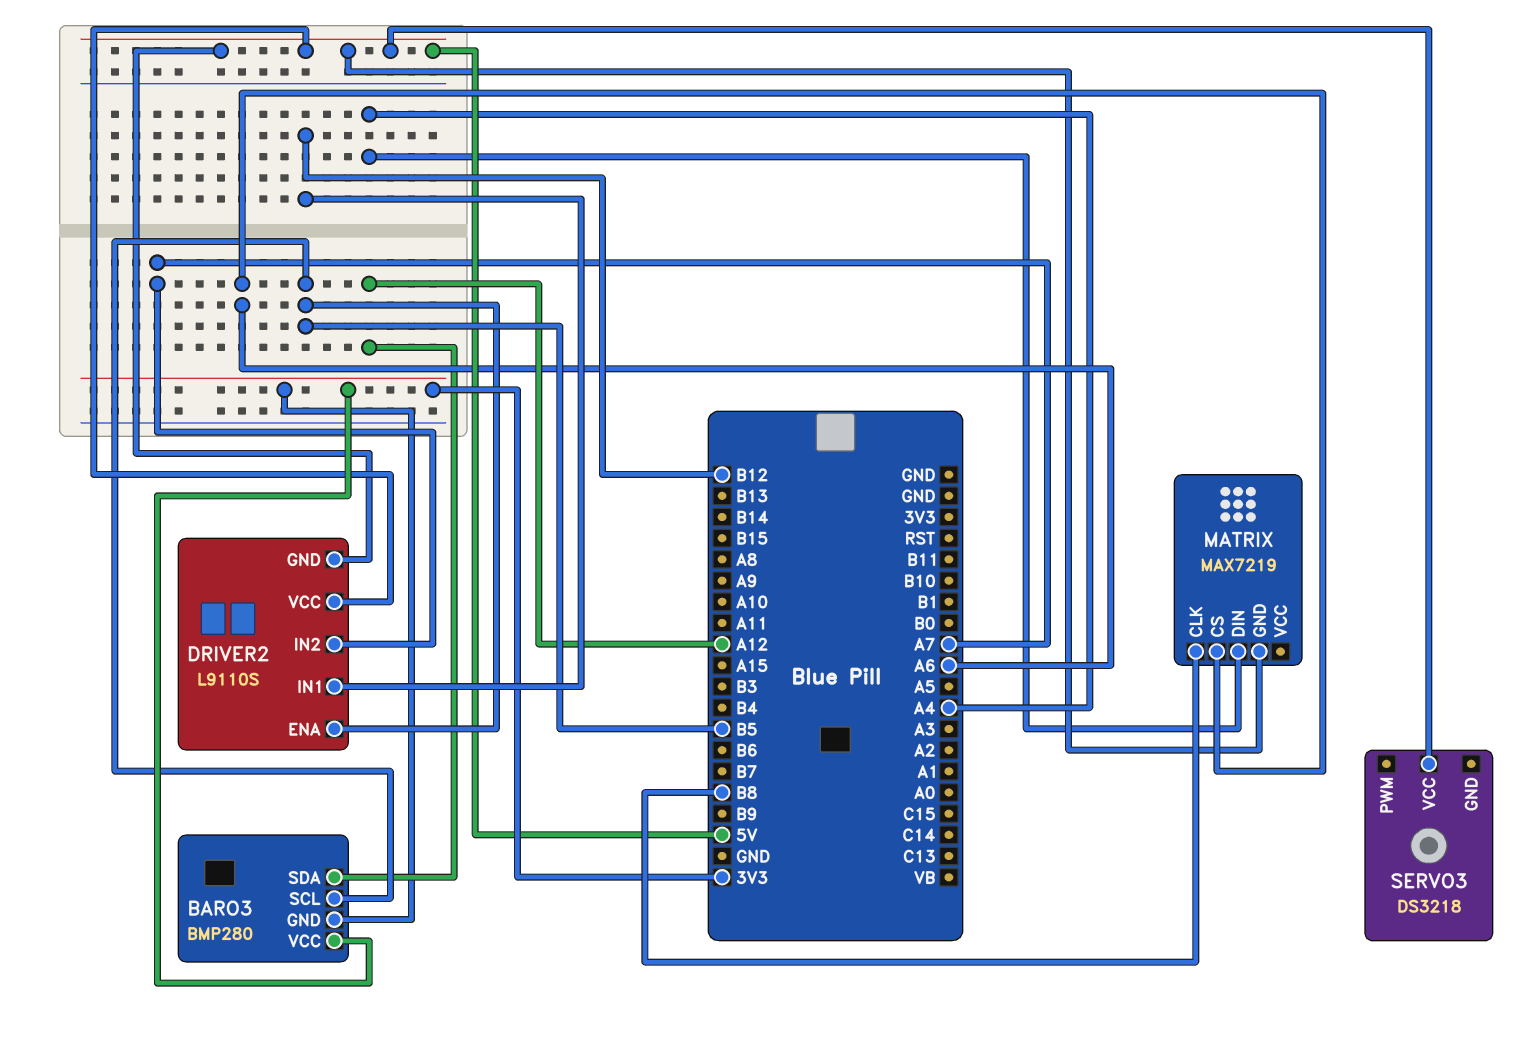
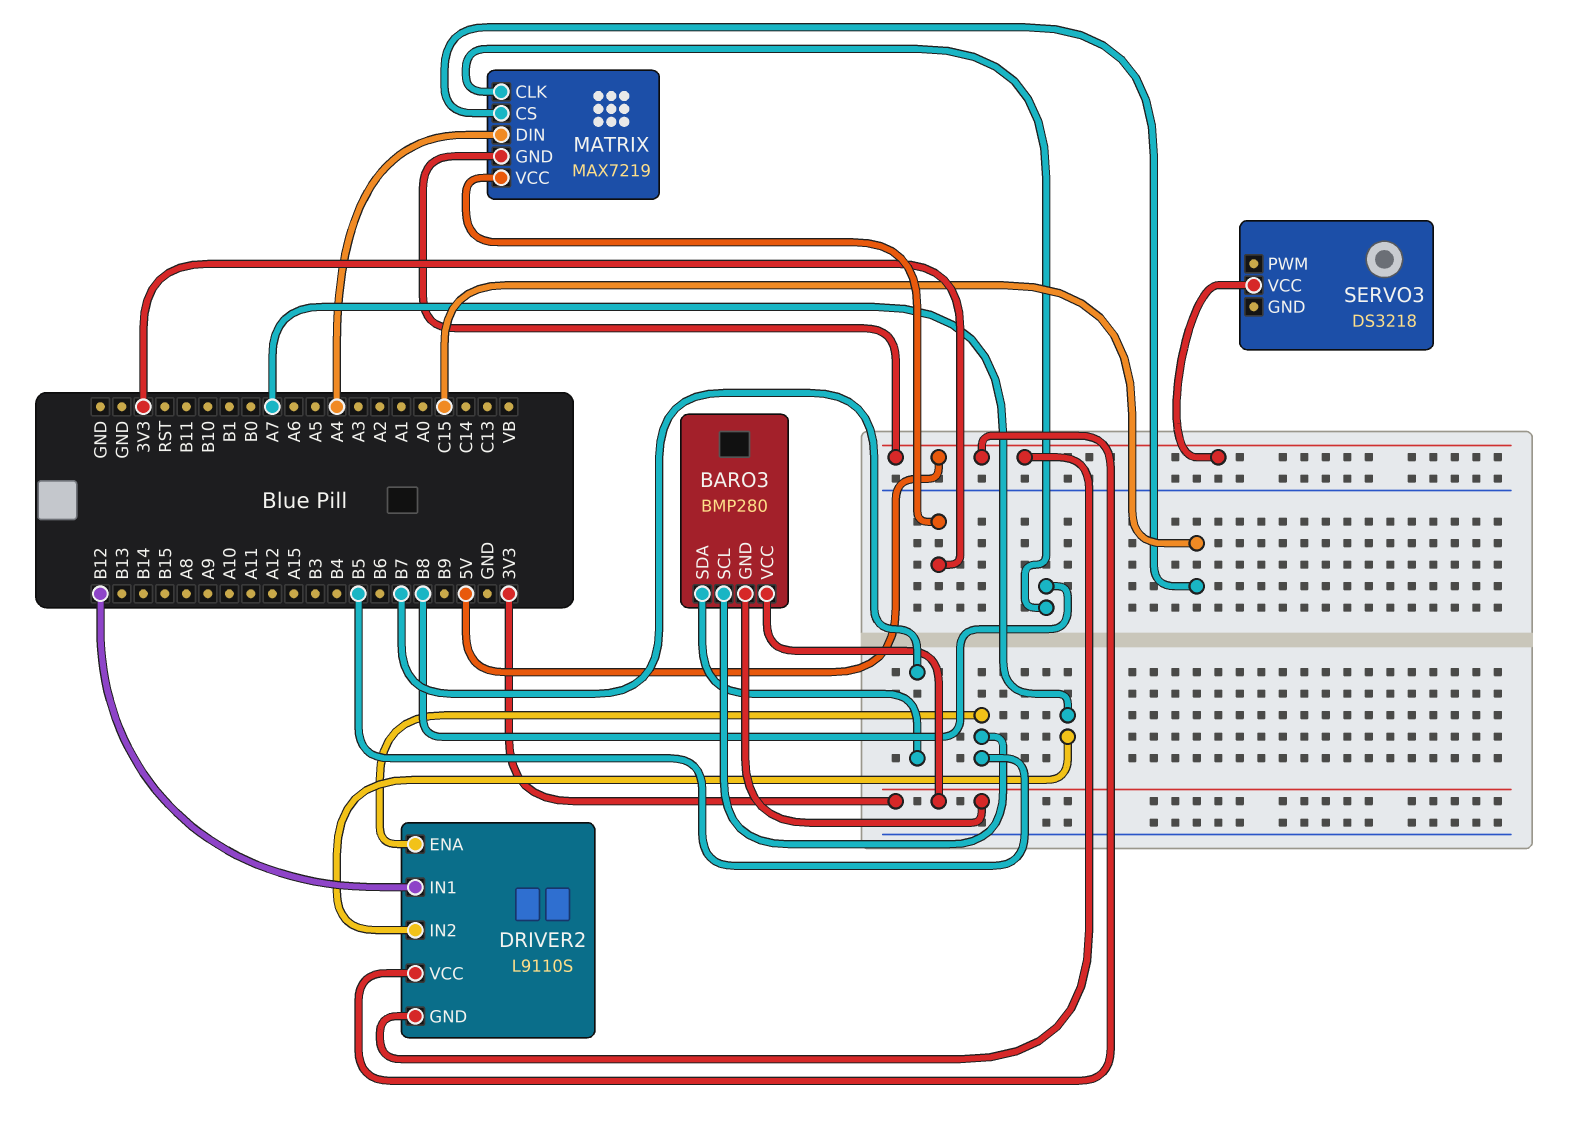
BARO3 pin SDA: A12 -> B7
MATRIX pin CS: A6 -> C15
MATRIX pin VCC: none -> 3V3

